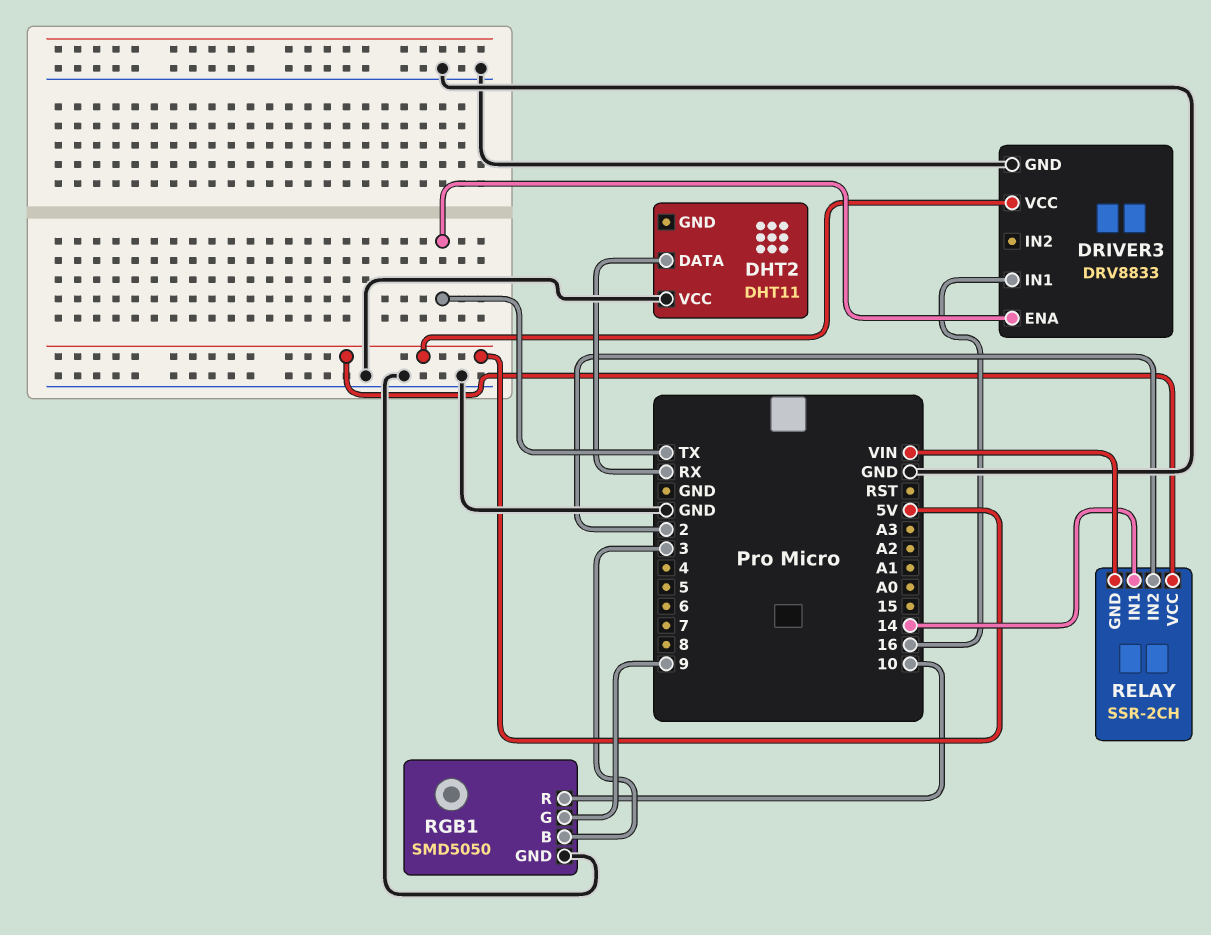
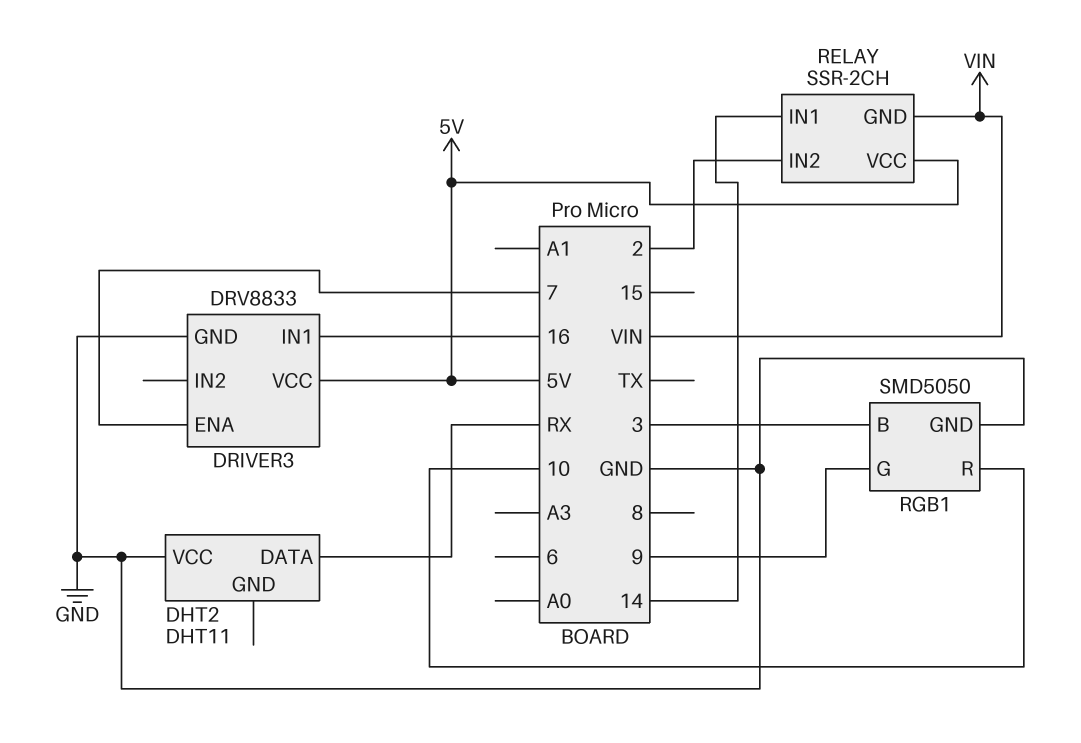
DRIVER3 pin ENA: TX -> 7

